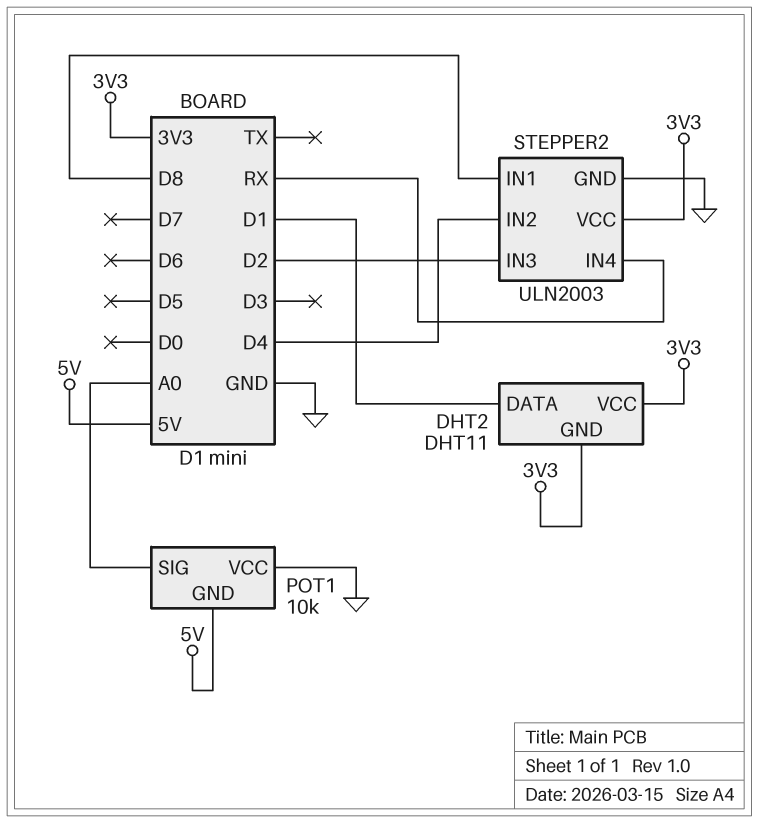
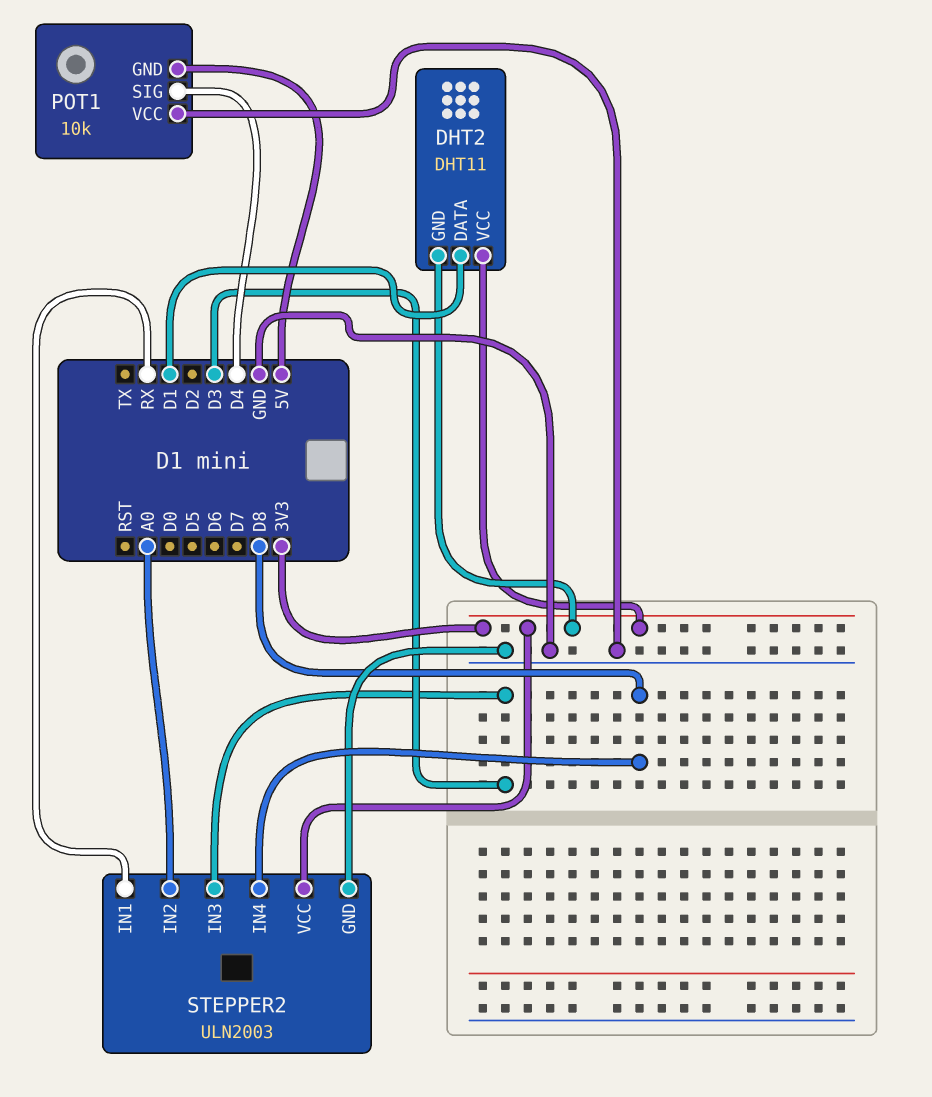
POT1 pin SIG: A0 -> D4
STEPPER2 pin IN1: D8 -> RX
STEPPER2 pin IN2: D4 -> A0
STEPPER2 pin IN3: D2 -> D3
STEPPER2 pin IN4: RX -> D8

